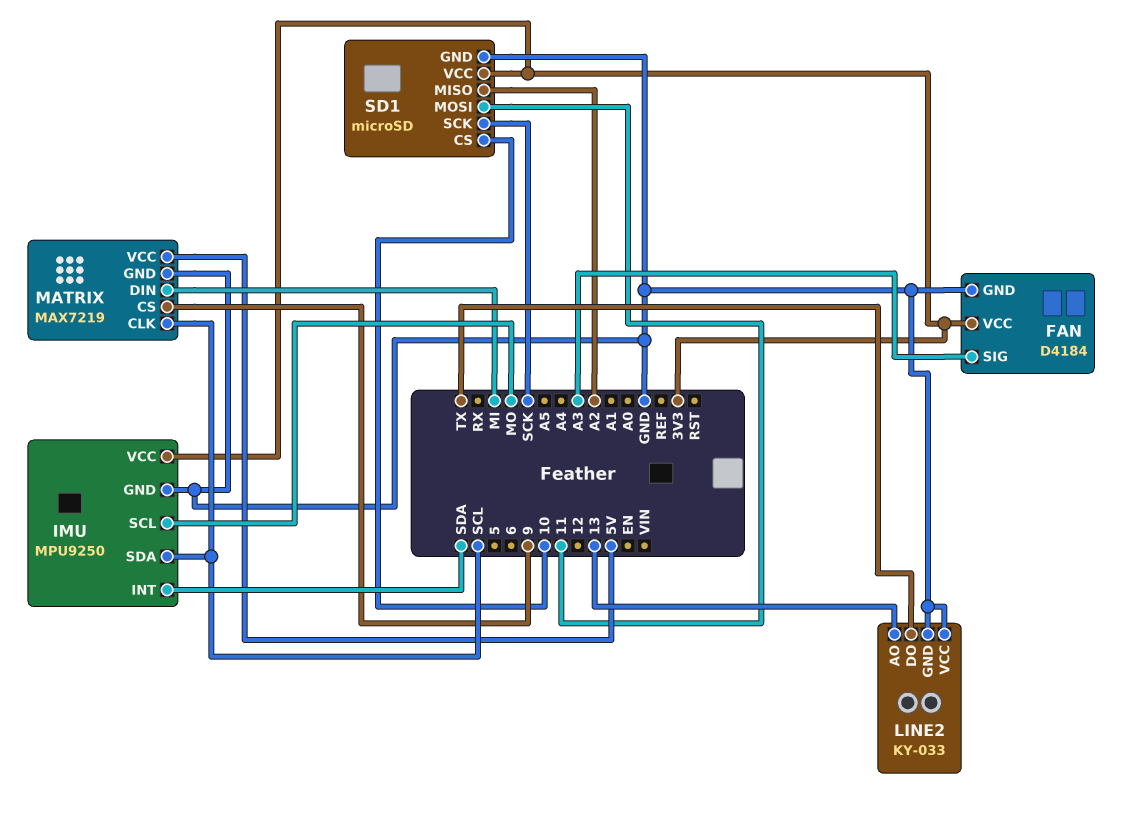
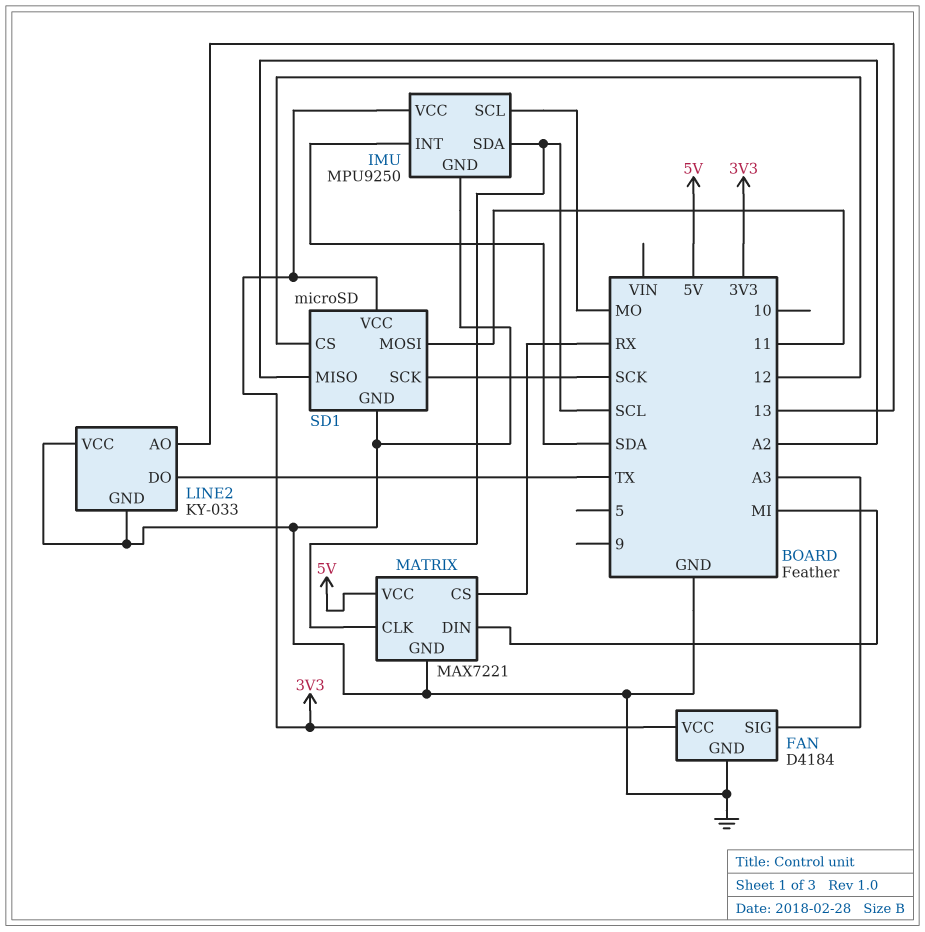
MATRIX: MAX7219 -> MAX7221
MATRIX pin CS: 9 -> RX
SD1 pin CS: 10 -> 12

